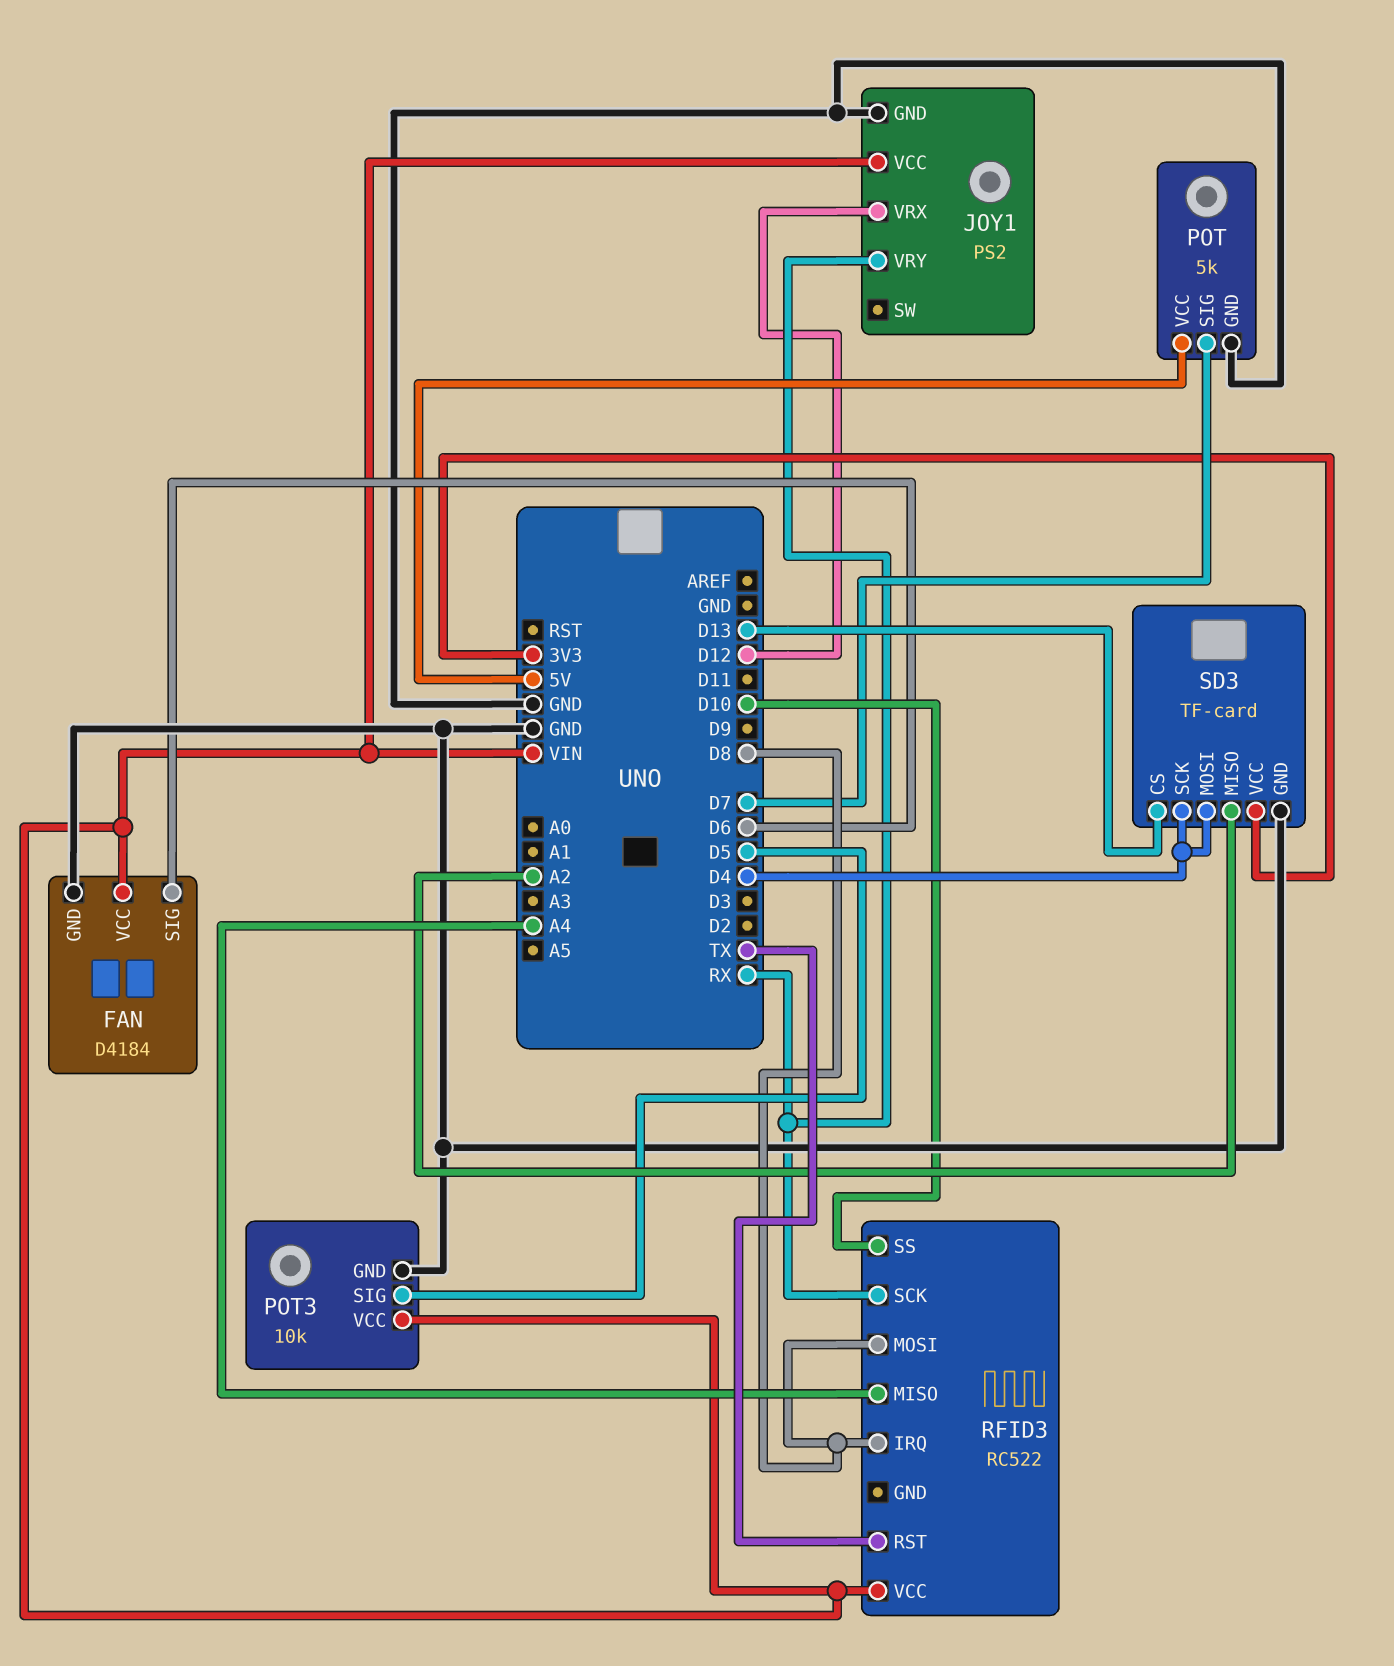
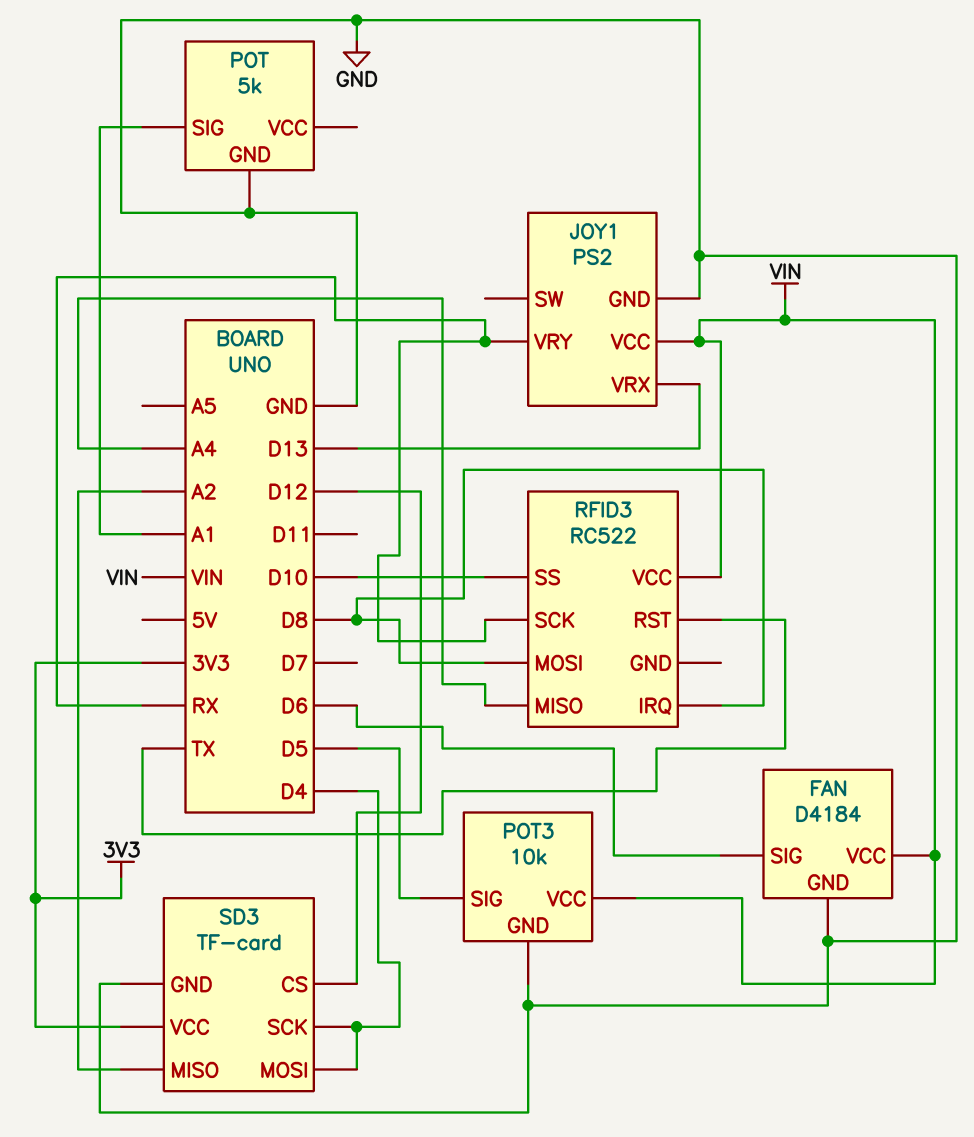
JOY1 pin VRX: D12 -> D13
POT pin SIG: D7 -> A1
POT pin VCC: 5V -> none
SD3 pin CS: D13 -> D12

